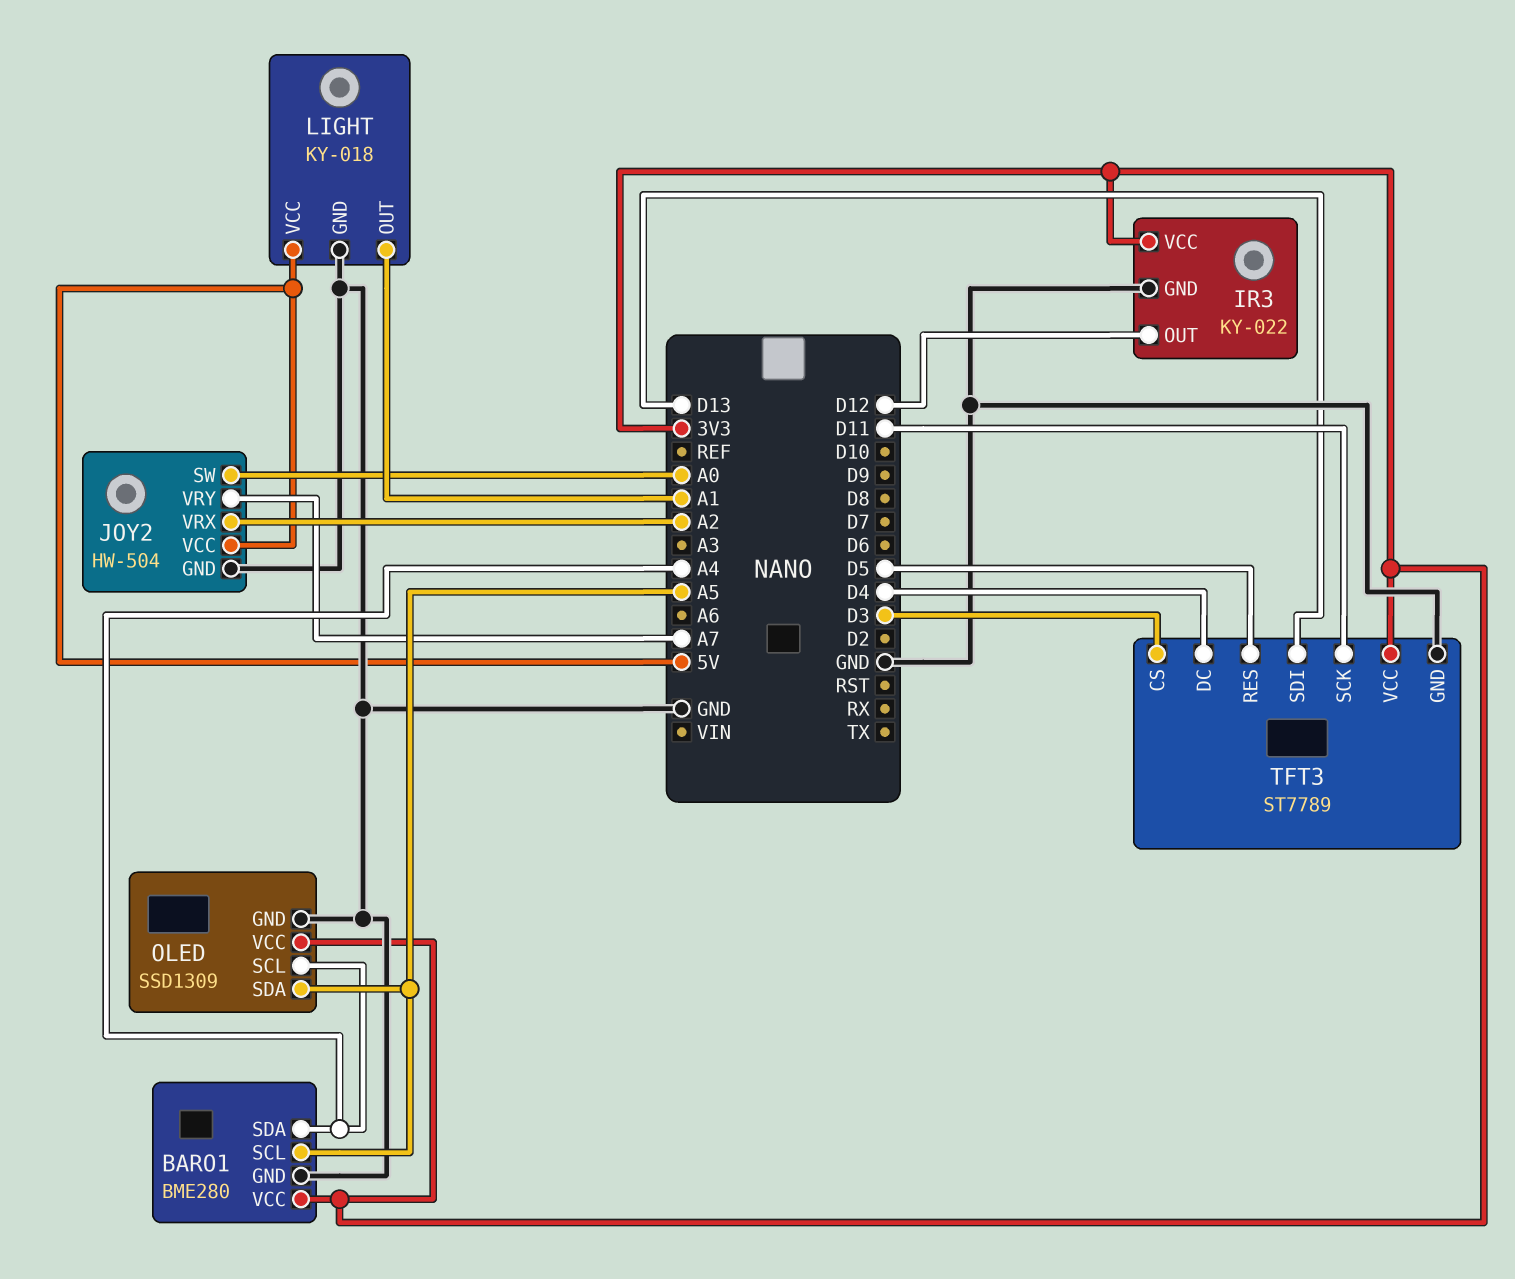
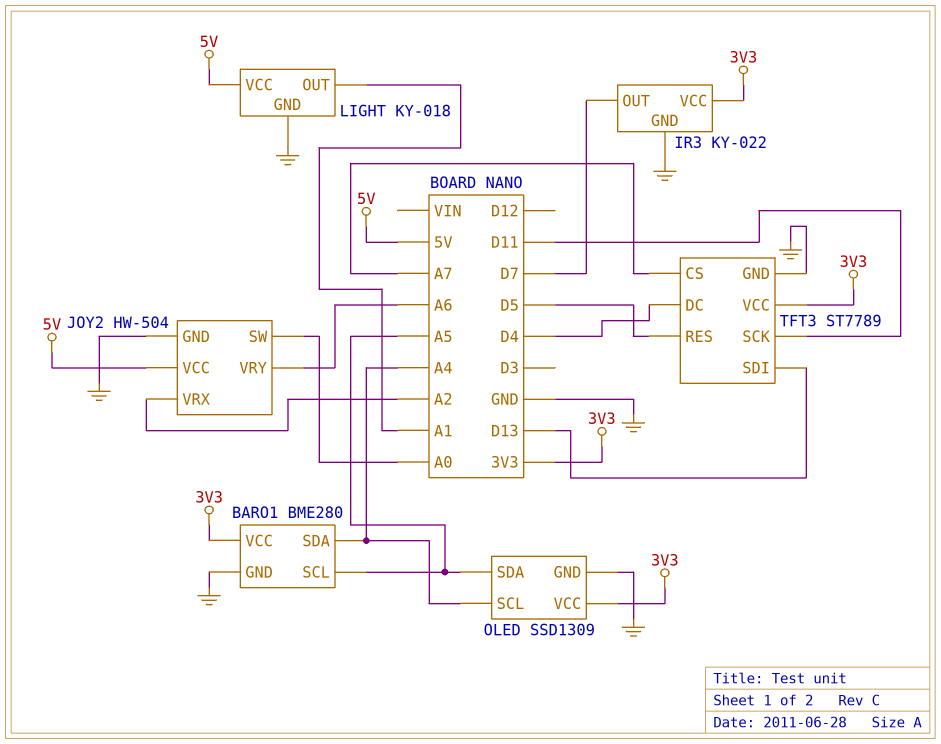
IR3 pin OUT: D12 -> D7
JOY2 pin VRY: A7 -> A6
TFT3 pin CS: D3 -> A7

